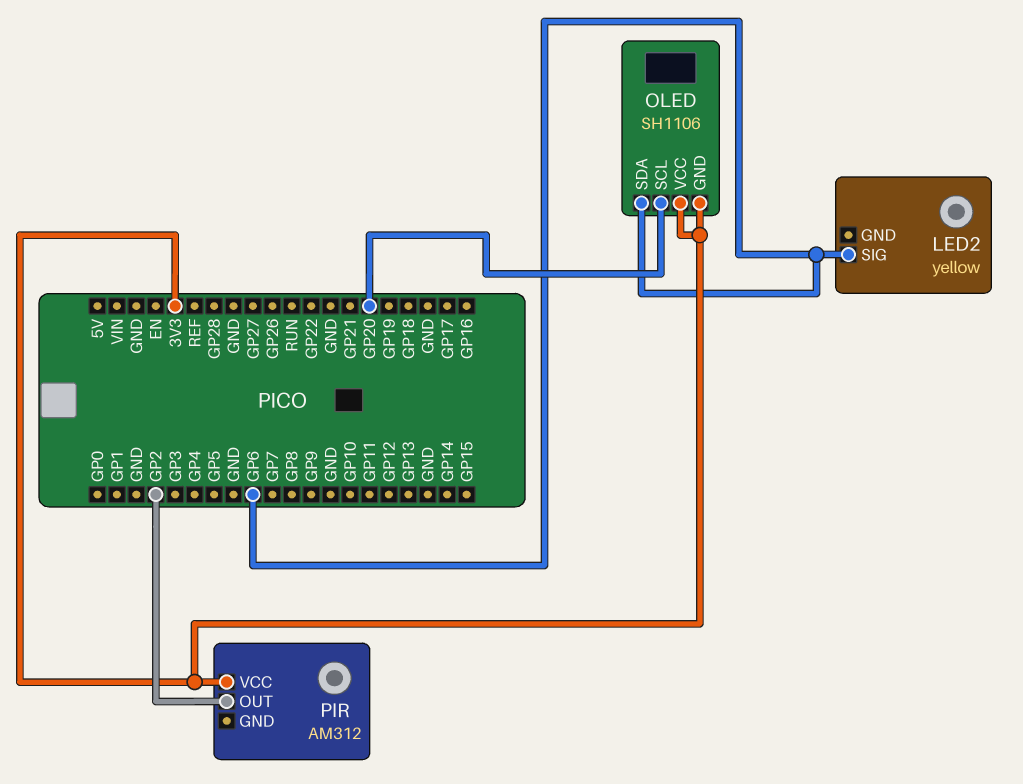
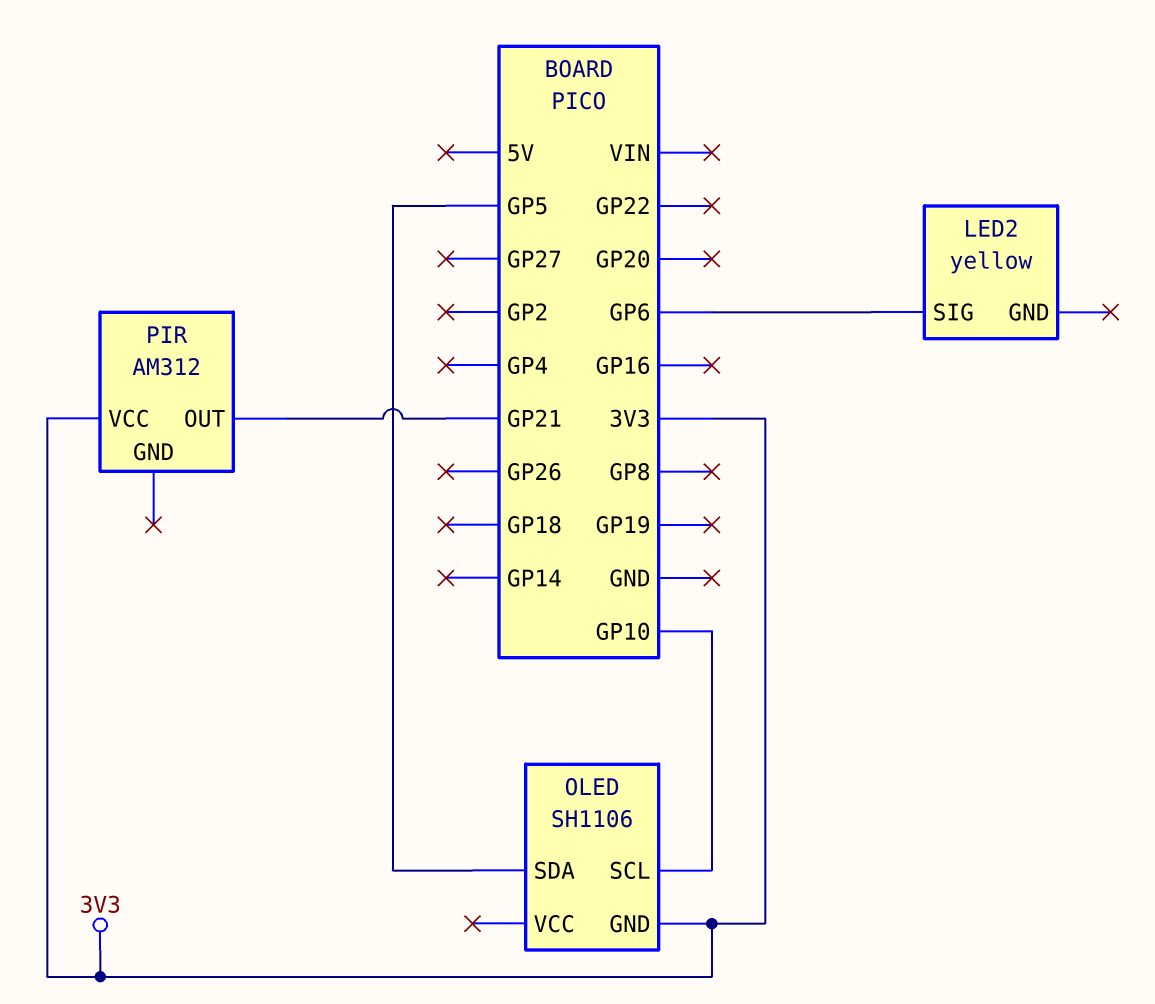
OLED pin SCL: GP20 -> GP10
OLED pin SDA: GP6 -> GP5
OLED pin VCC: 3V3 -> none
PIR pin OUT: GP2 -> GP21

